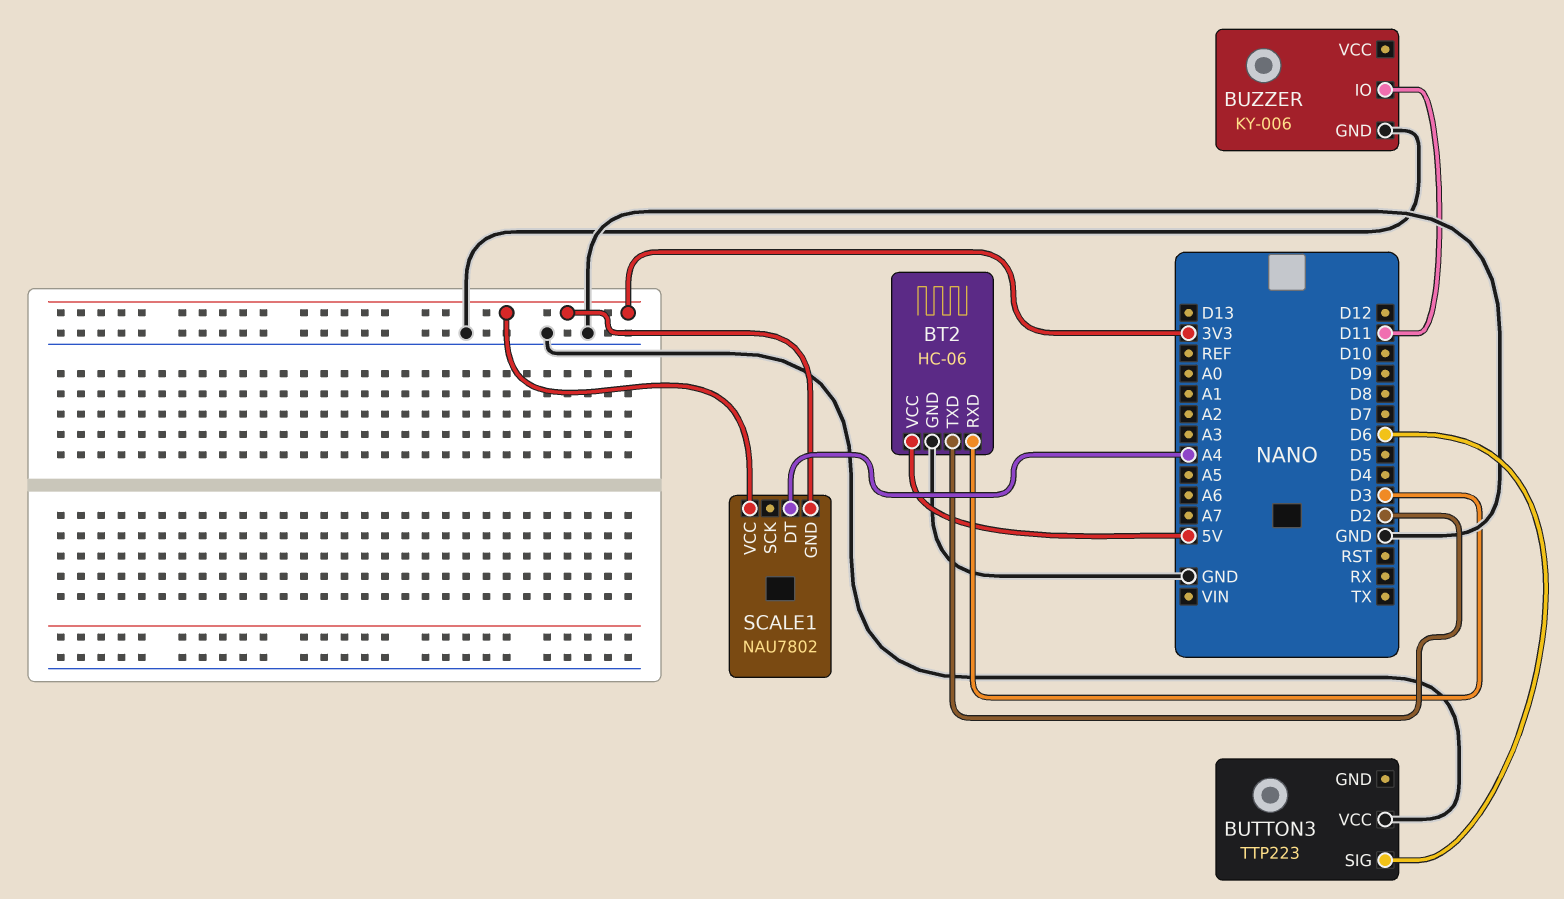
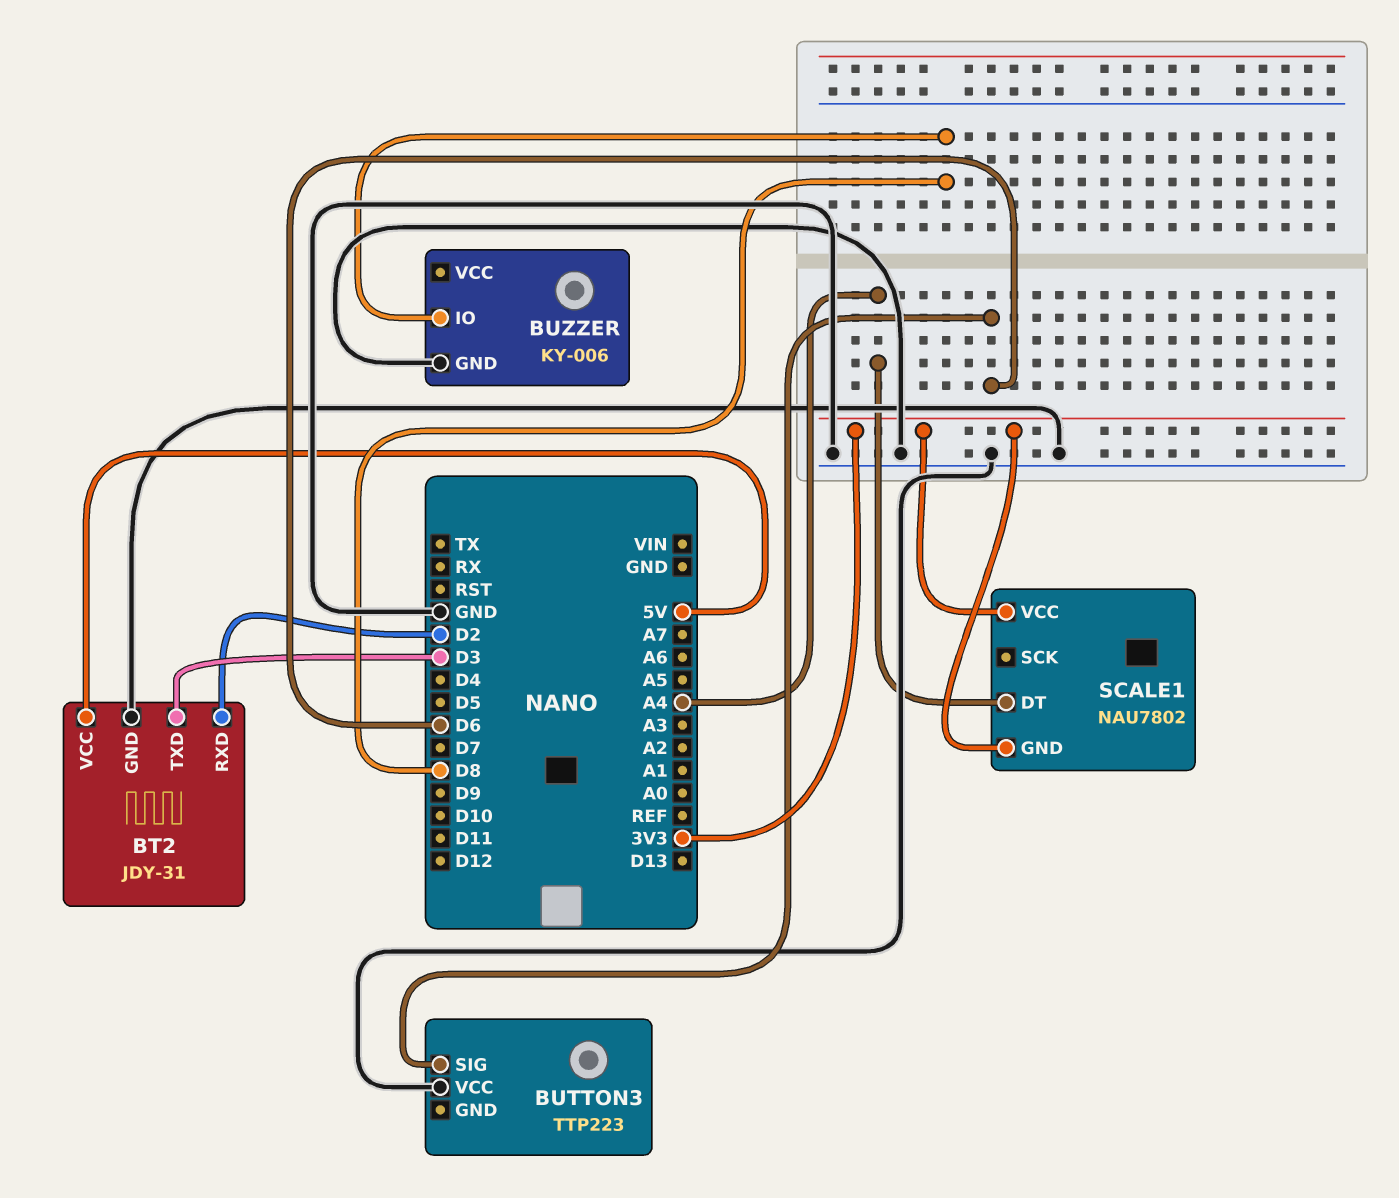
BT2: HC-06 -> JDY-31
BT2 pin RXD: D3 -> D2
BT2 pin TXD: D2 -> D3
BUZZER pin IO: D11 -> D8

